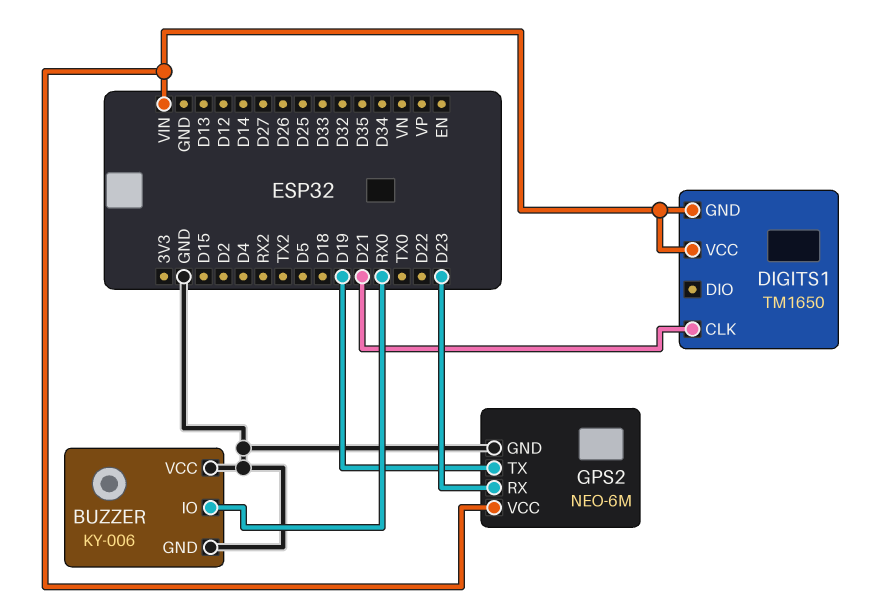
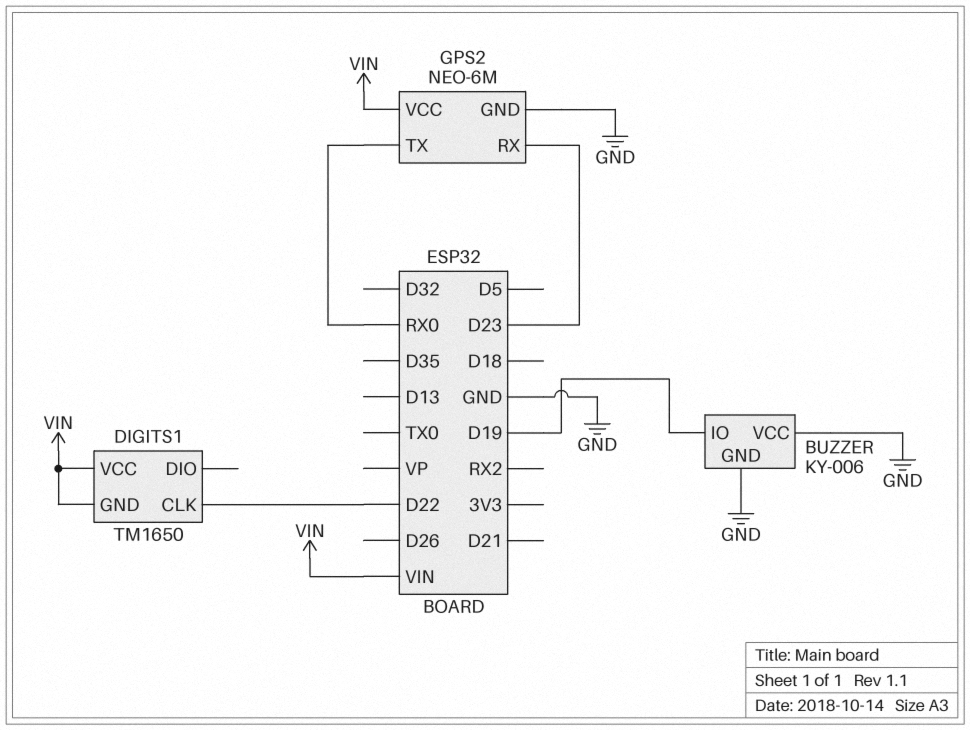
BUZZER pin IO: RX0 -> D19
DIGITS1 pin CLK: D21 -> D22
GPS2 pin TX: D19 -> RX0

